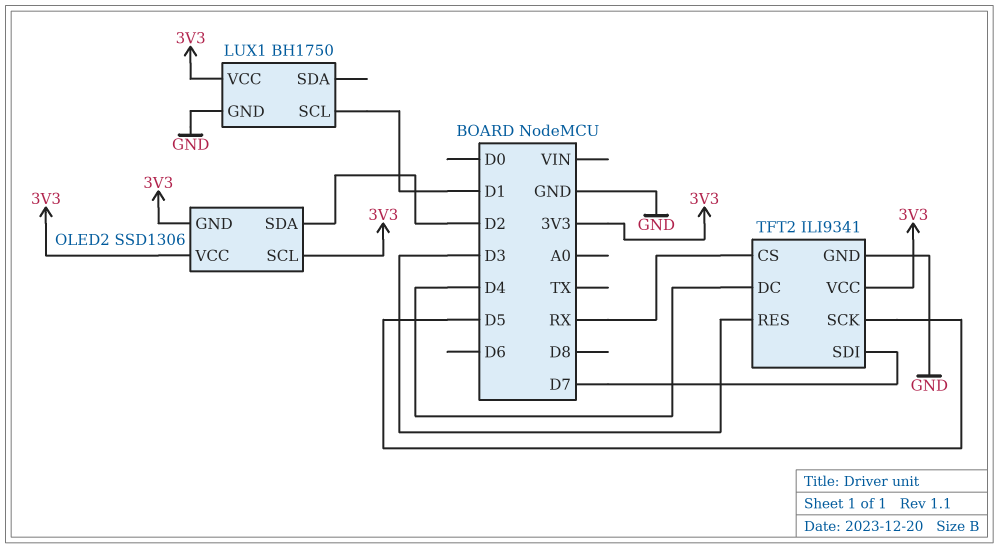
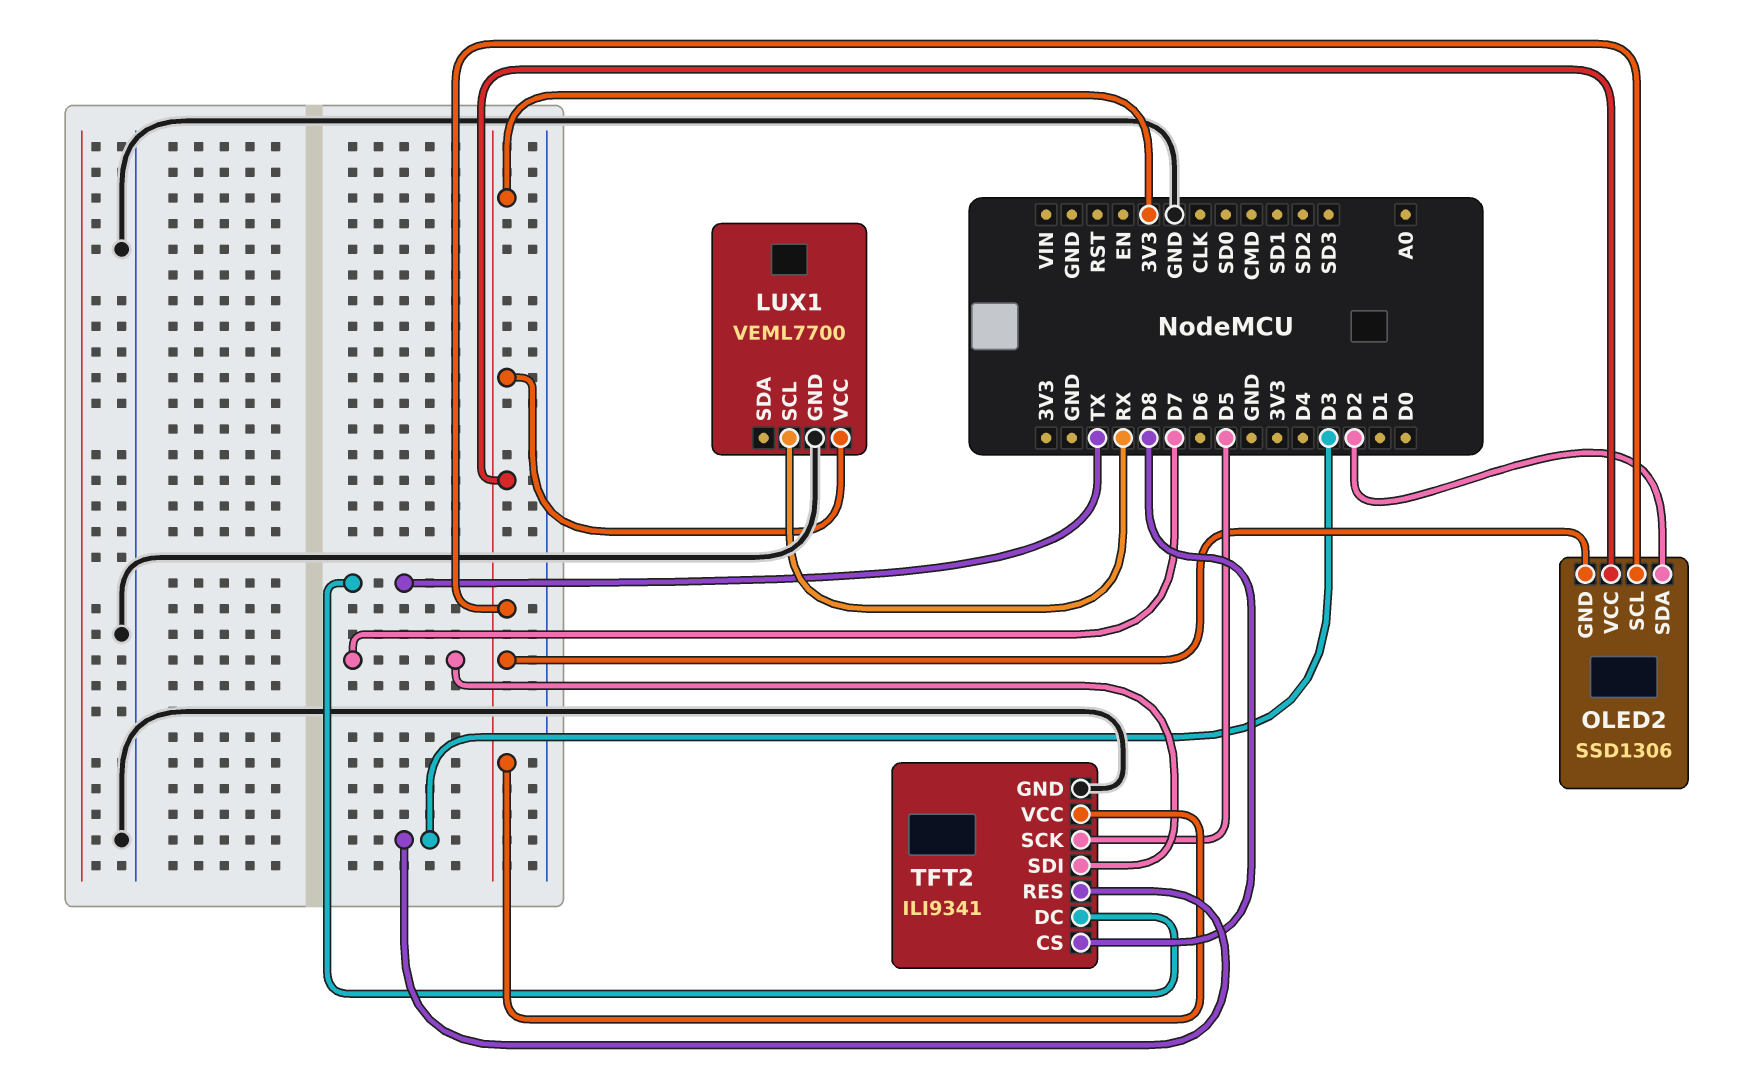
LUX1: BH1750 -> VEML7700
LUX1 pin SCL: D1 -> RX
TFT2 pin CS: RX -> D8
TFT2 pin DC: D4 -> TX

